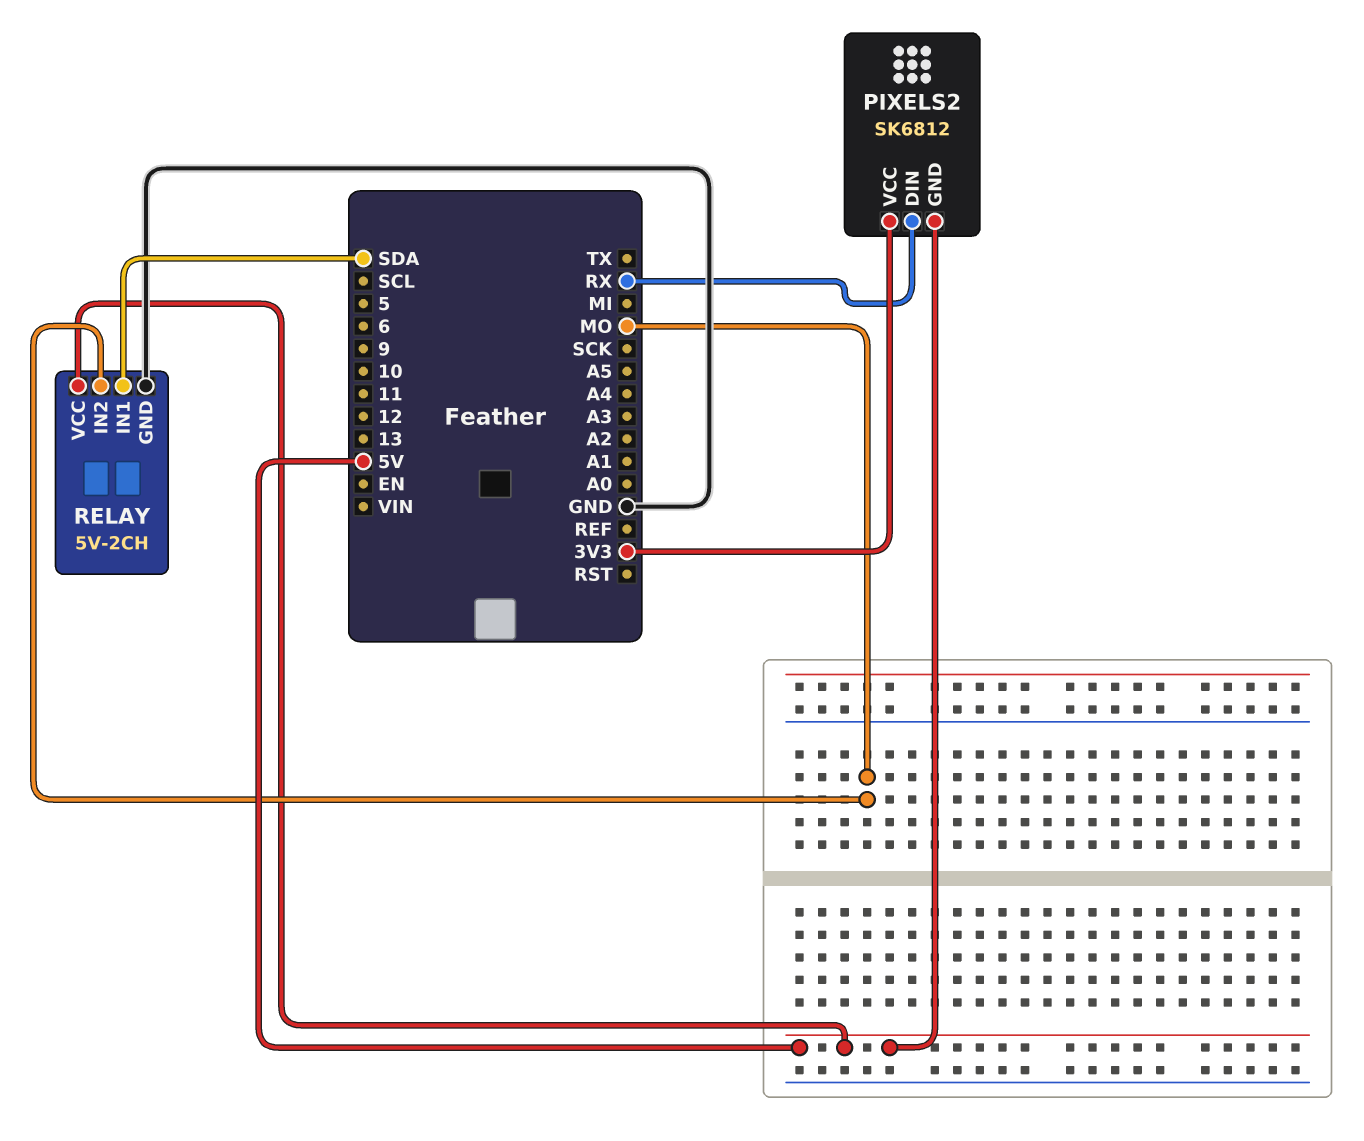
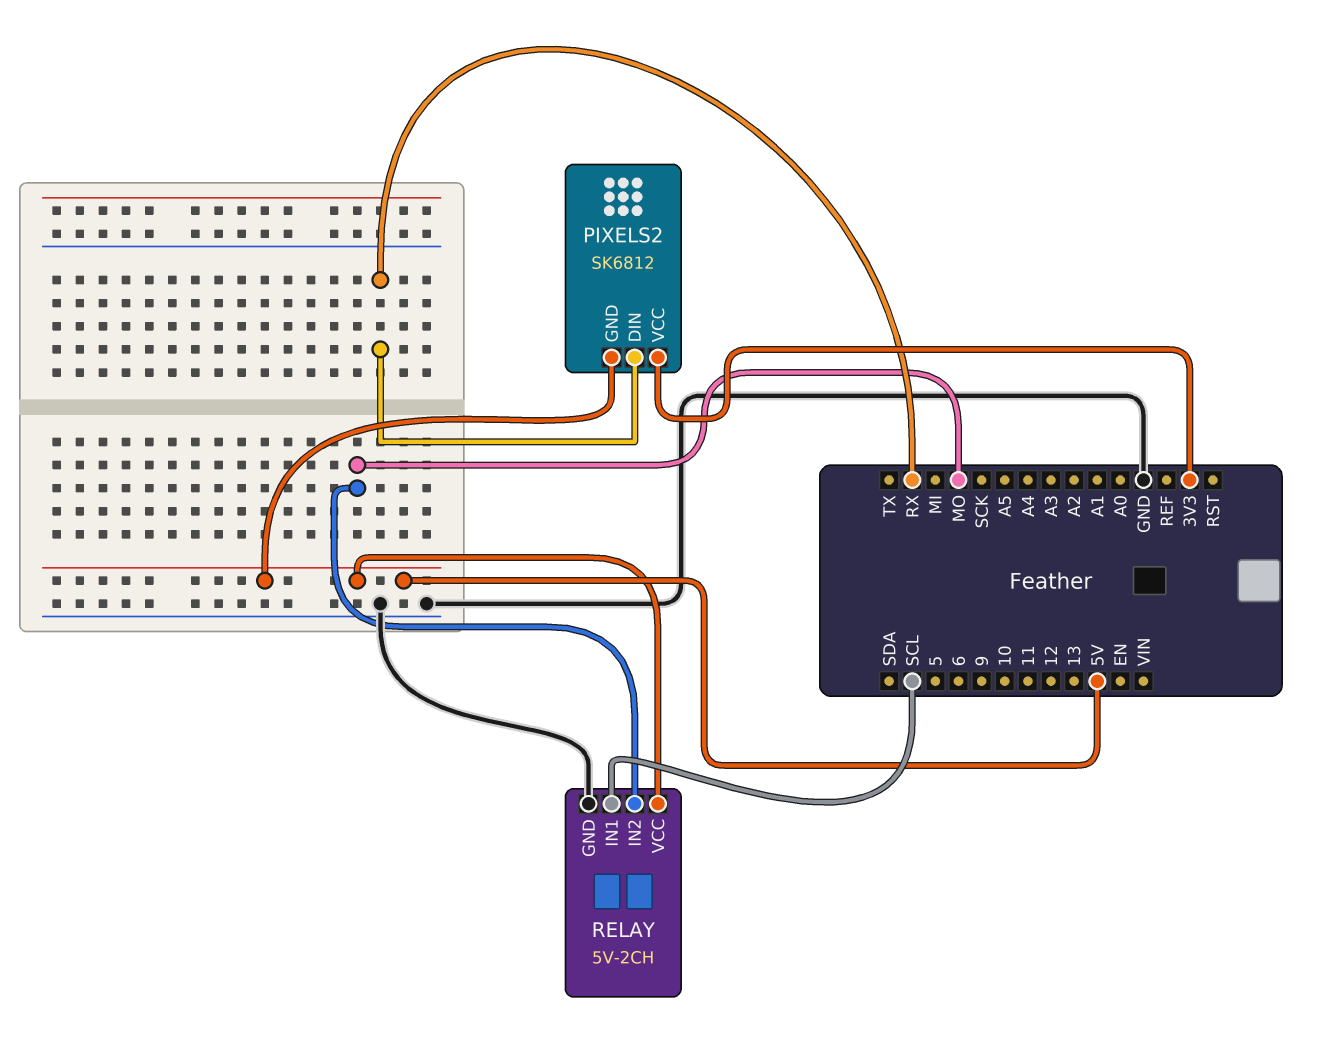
RELAY pin IN1: SDA -> SCL

